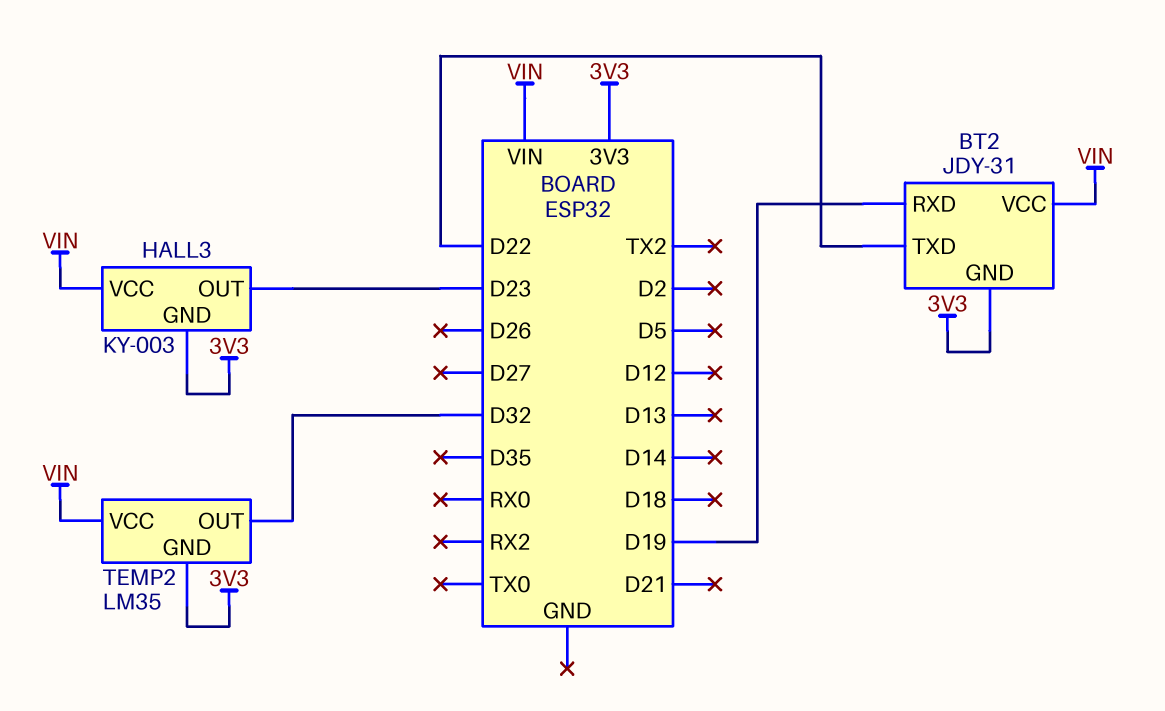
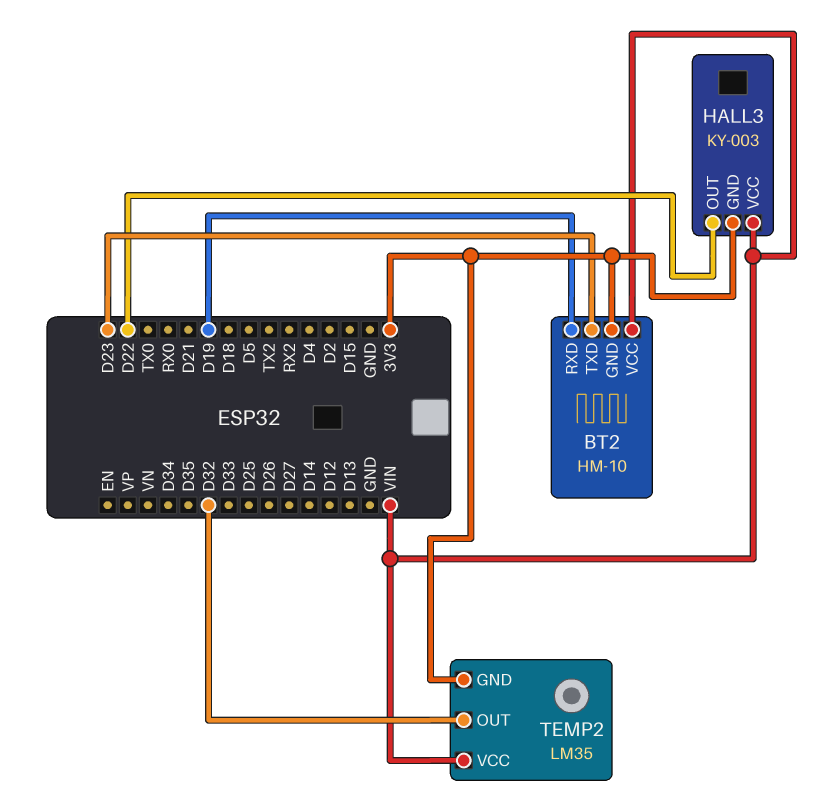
BT2: JDY-31 -> HM-10
BT2 pin TXD: D22 -> D23
HALL3 pin OUT: D23 -> D22

